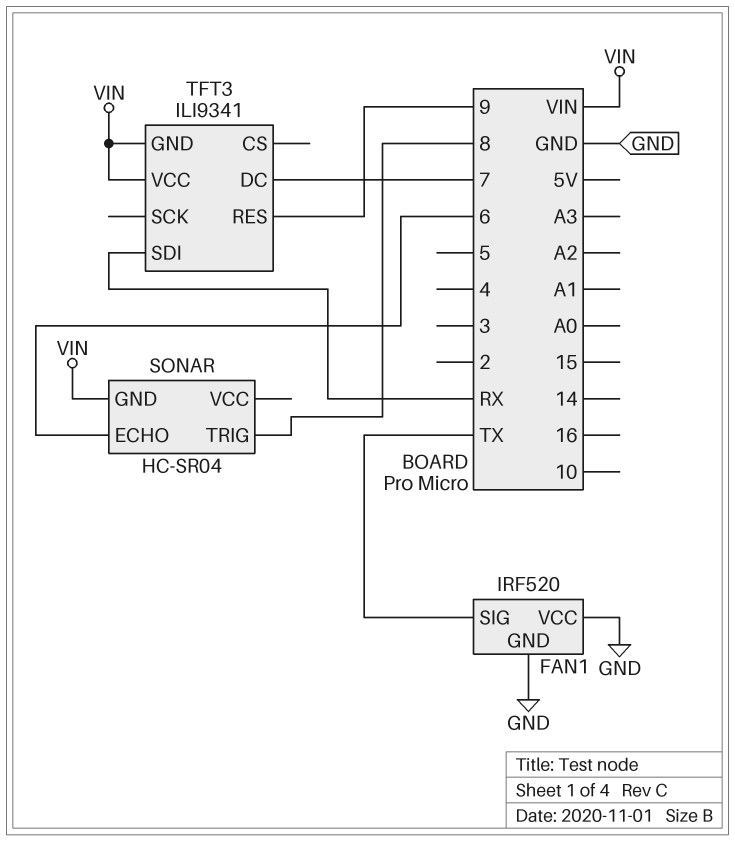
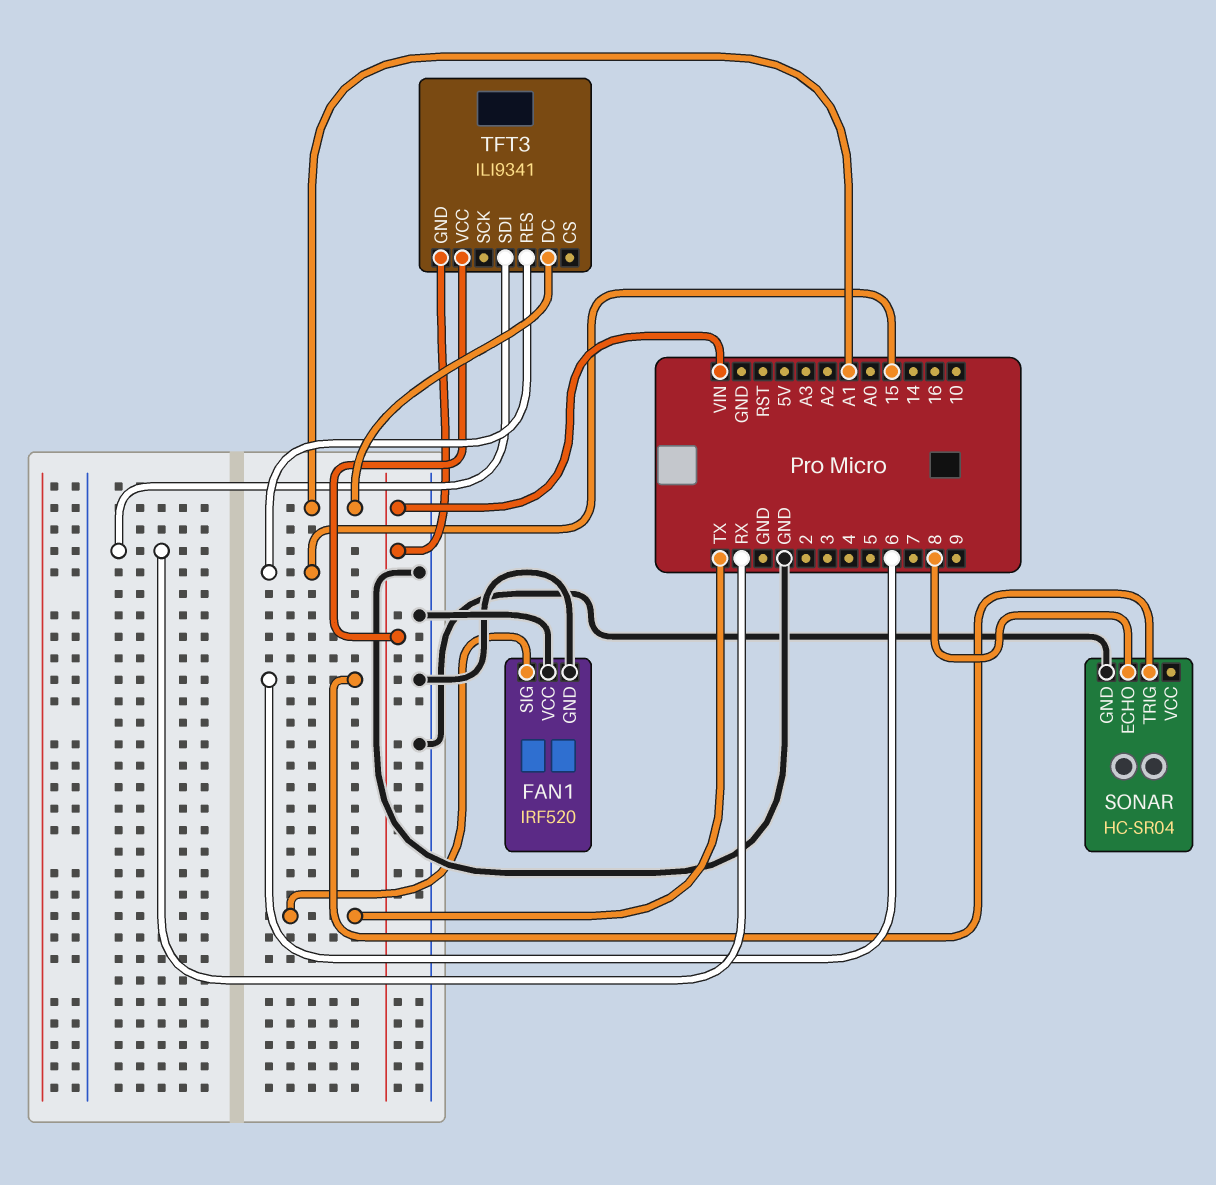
SONAR pin ECHO: 6 -> 8
SONAR pin GND: VIN -> GND
SONAR pin TRIG: 8 -> 6
TFT3 pin DC: 7 -> A1
TFT3 pin RES: 9 -> 15

